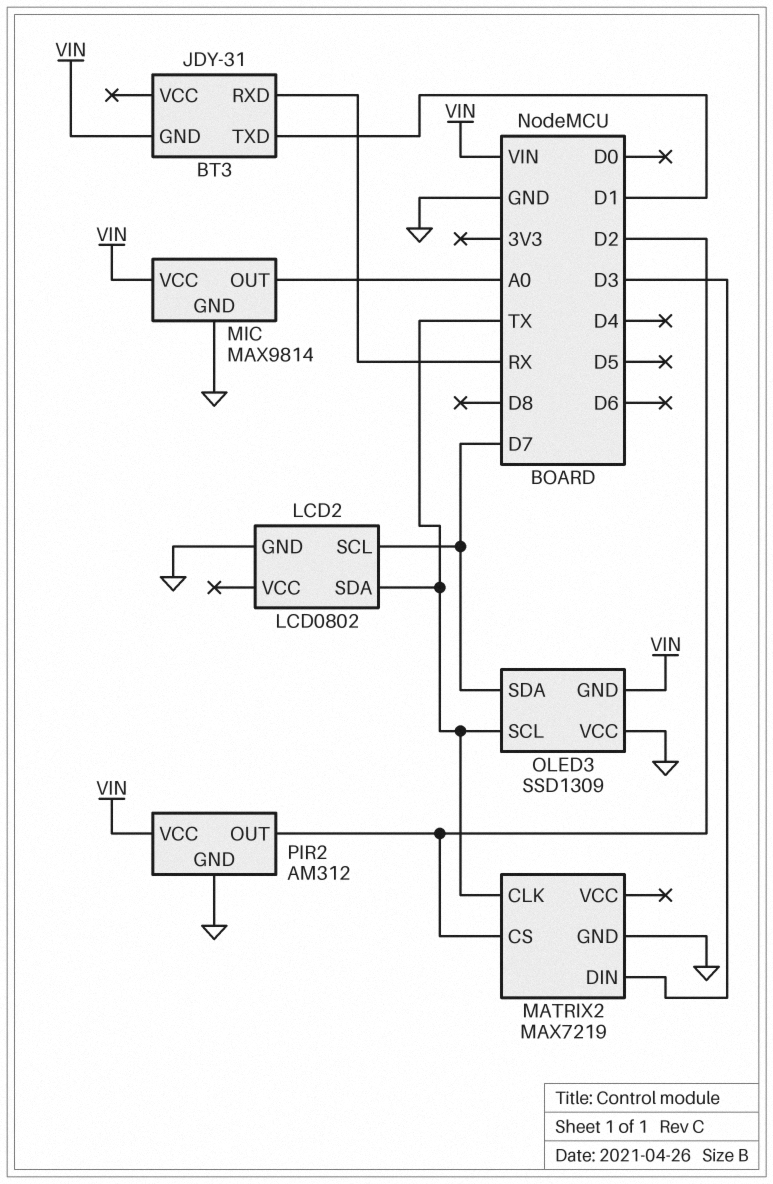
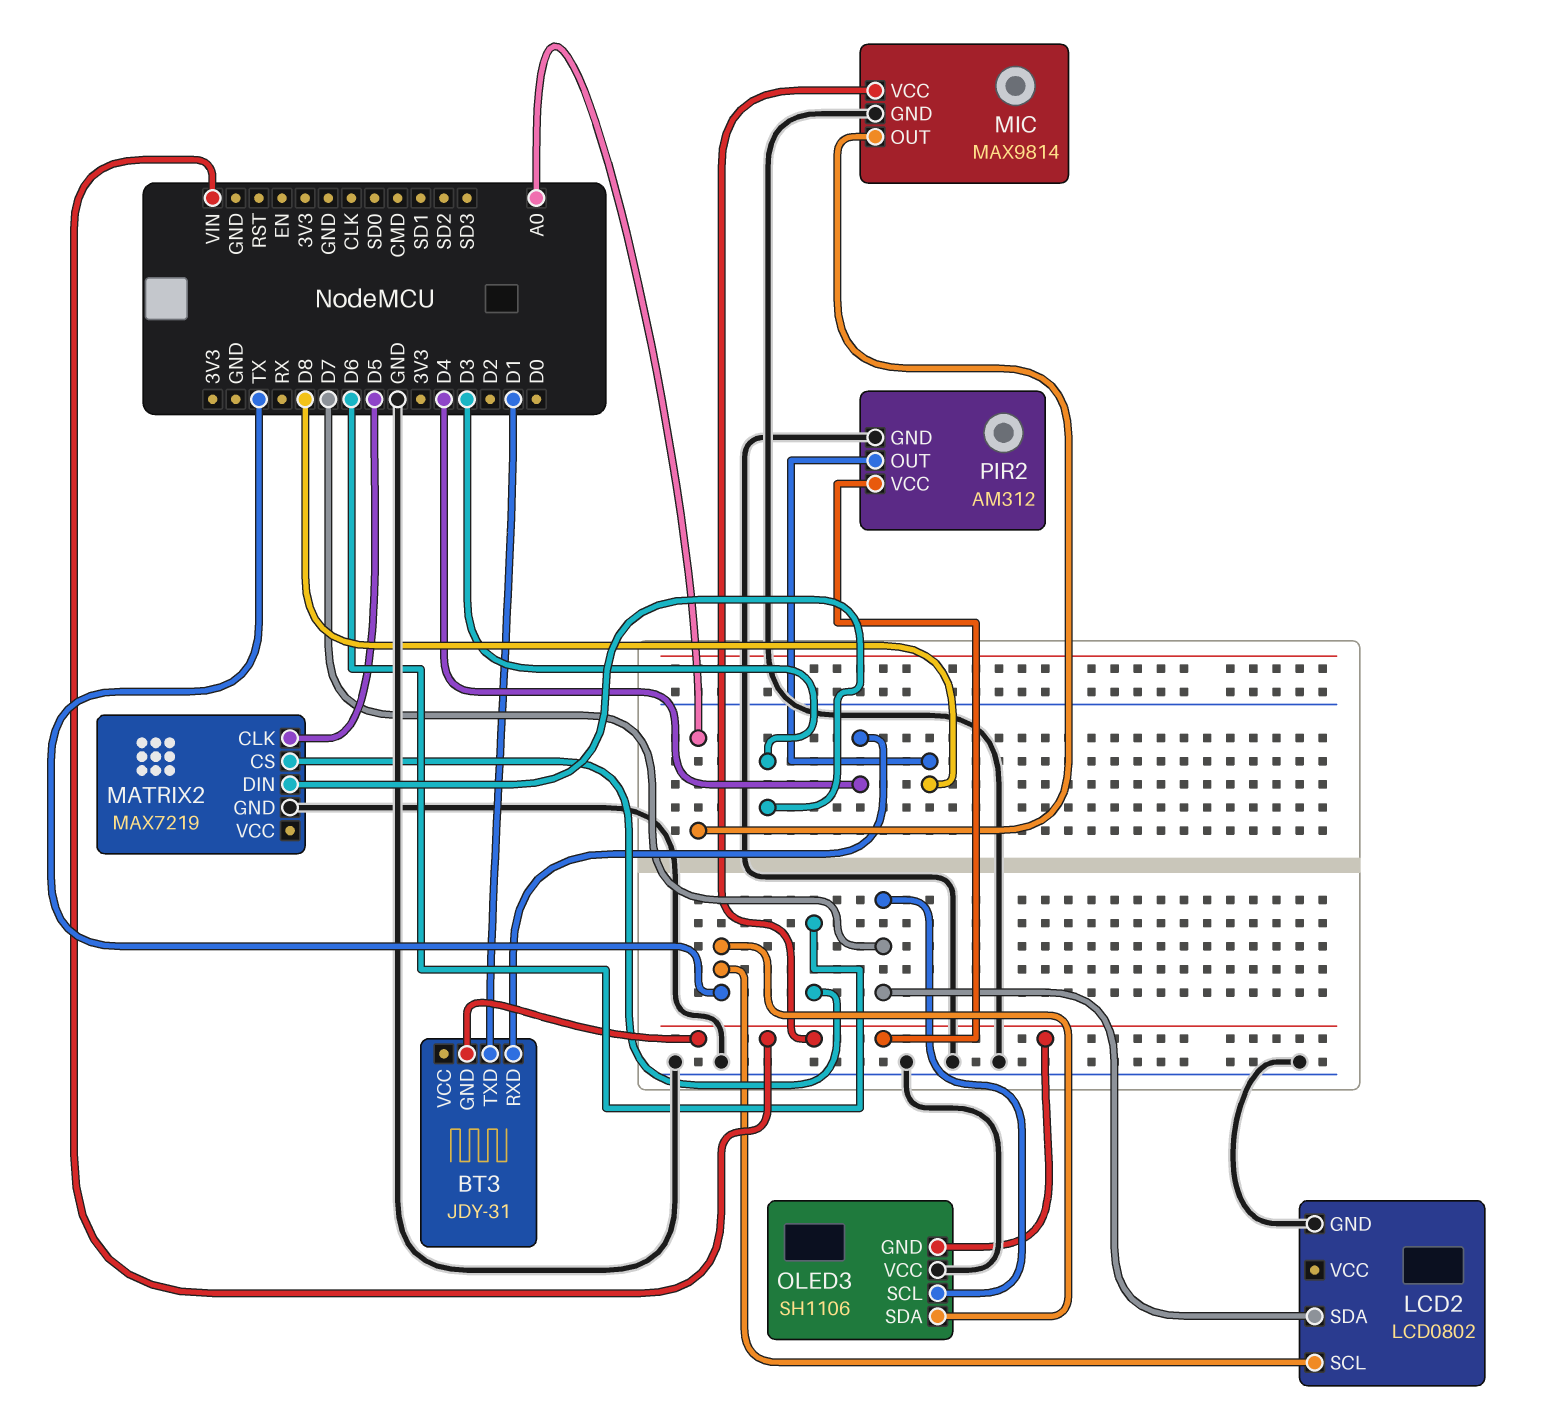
BT3 pin RXD: RX -> D4
LCD2 pin SCL: D7 -> TX
LCD2 pin SDA: TX -> D7
MATRIX2 pin CLK: TX -> D5
MATRIX2 pin CS: D2 -> D6
OLED3: SSD1309 -> SH1106
OLED3 pin SCL: TX -> D7
OLED3 pin SDA: D7 -> TX
PIR2 pin OUT: D2 -> D8

